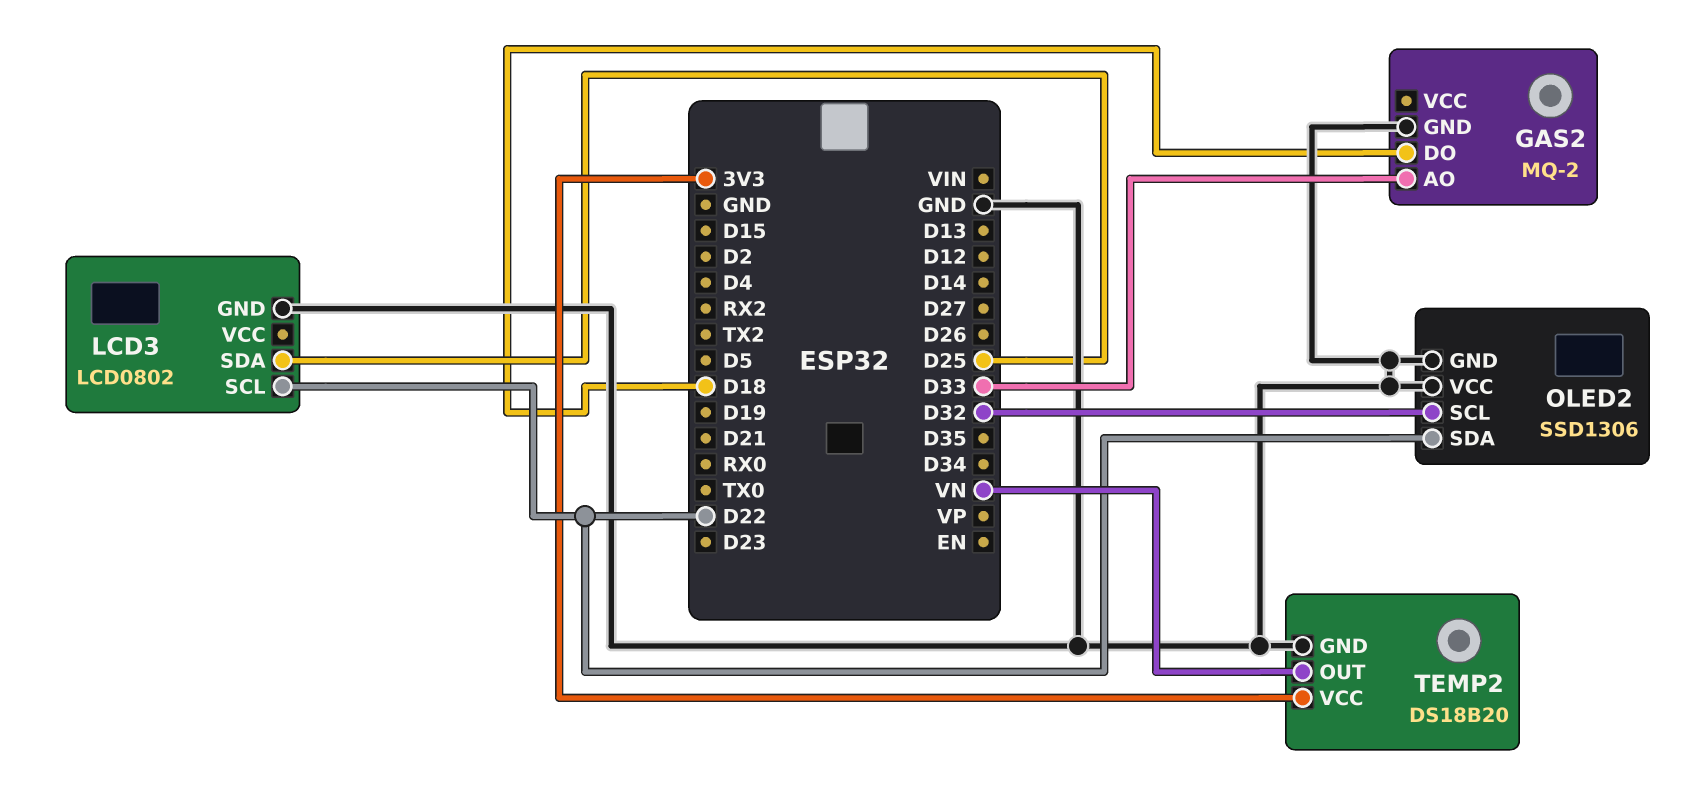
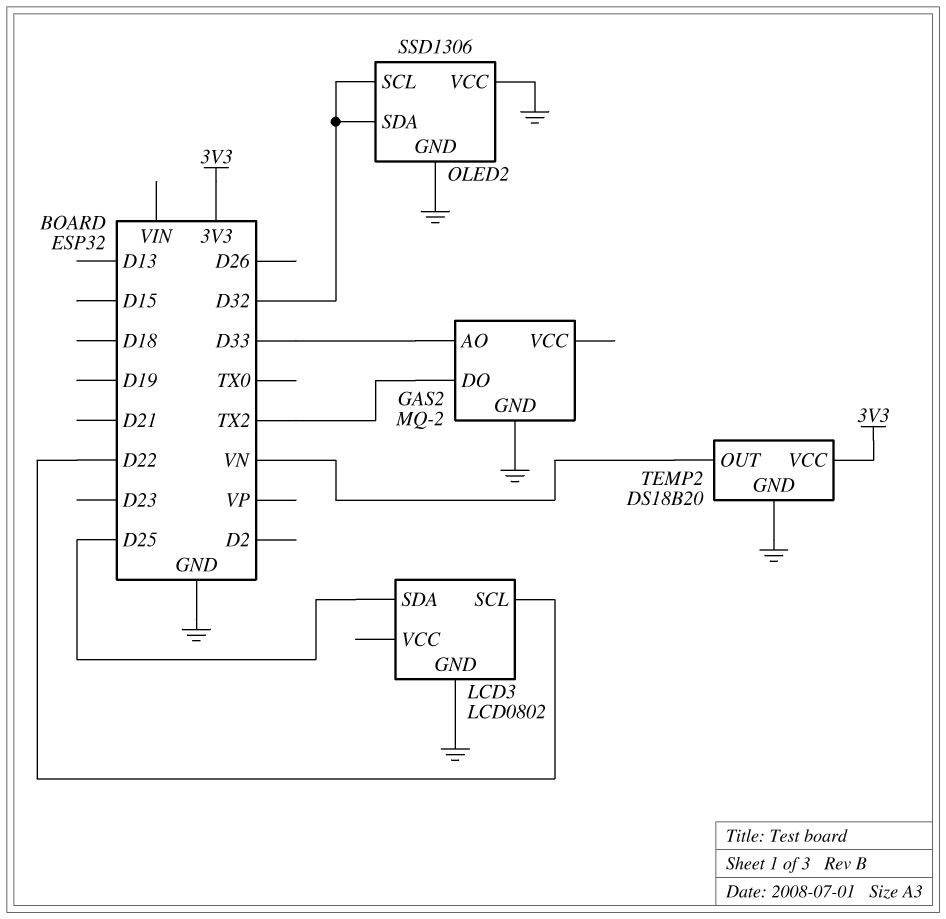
GAS2 pin DO: D18 -> TX2
OLED2 pin SDA: D22 -> D32

